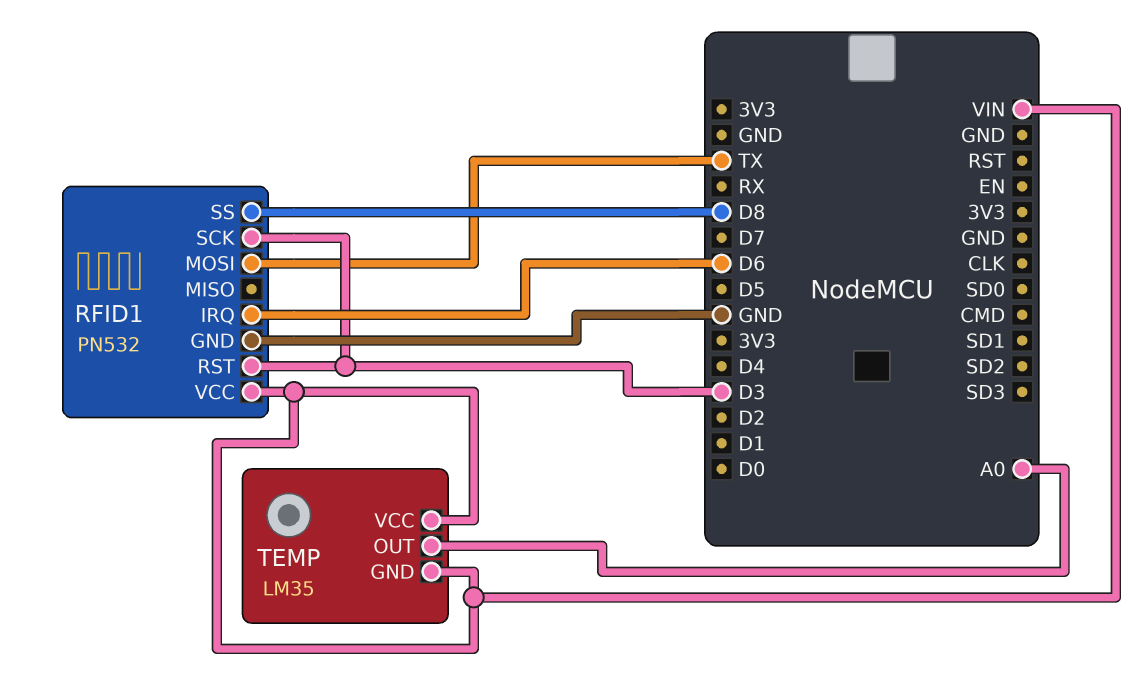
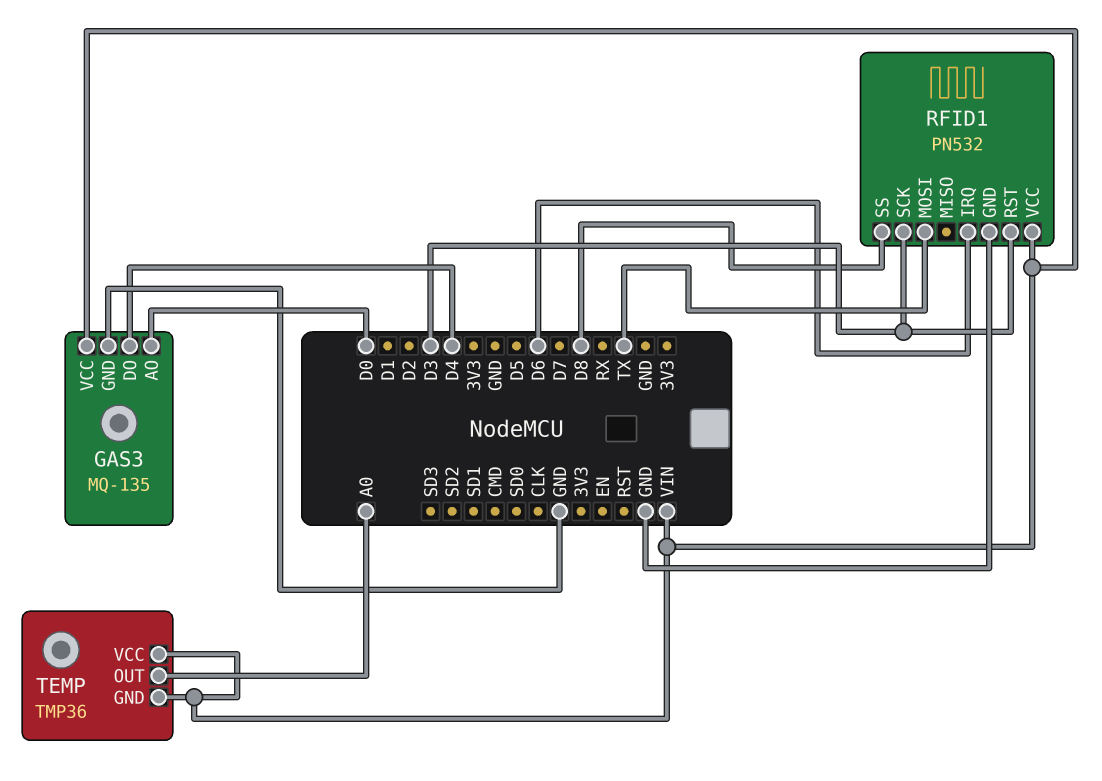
GAS3: none -> MQ-135
GAS3 pin AO: none -> D0
GAS3 pin DO: none -> D4
GAS3 pin GND: none -> GND
GAS3 pin VCC: none -> VIN
TEMP: LM35 -> TMP36

